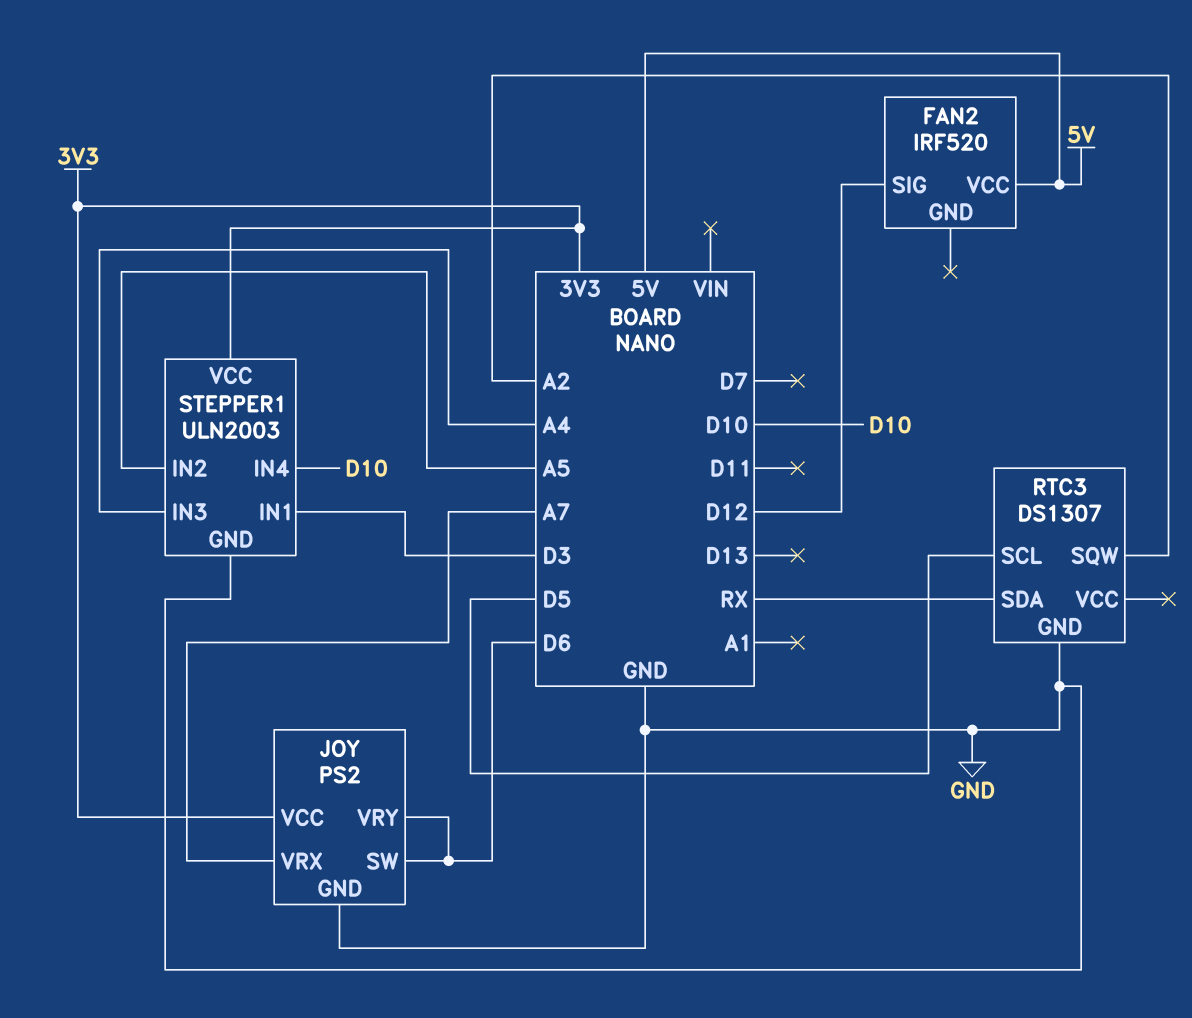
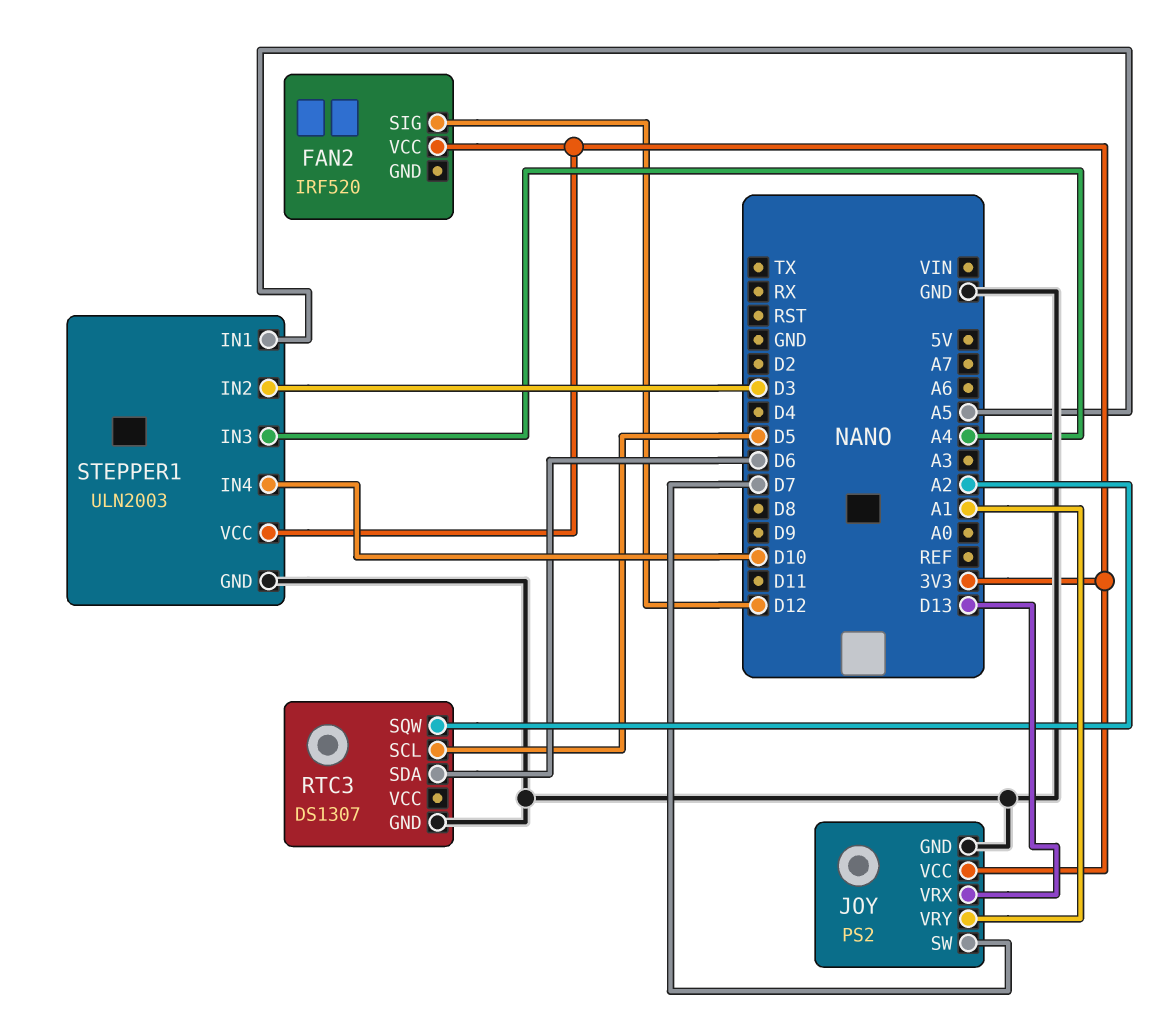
FAN2 pin VCC: 5V -> 3V3
JOY pin SW: D6 -> D7
JOY pin VRX: A7 -> D13
JOY pin VRY: D6 -> A1
RTC3 pin SDA: RX -> D6
STEPPER1 pin IN1: D3 -> A5
STEPPER1 pin IN2: A5 -> D3

